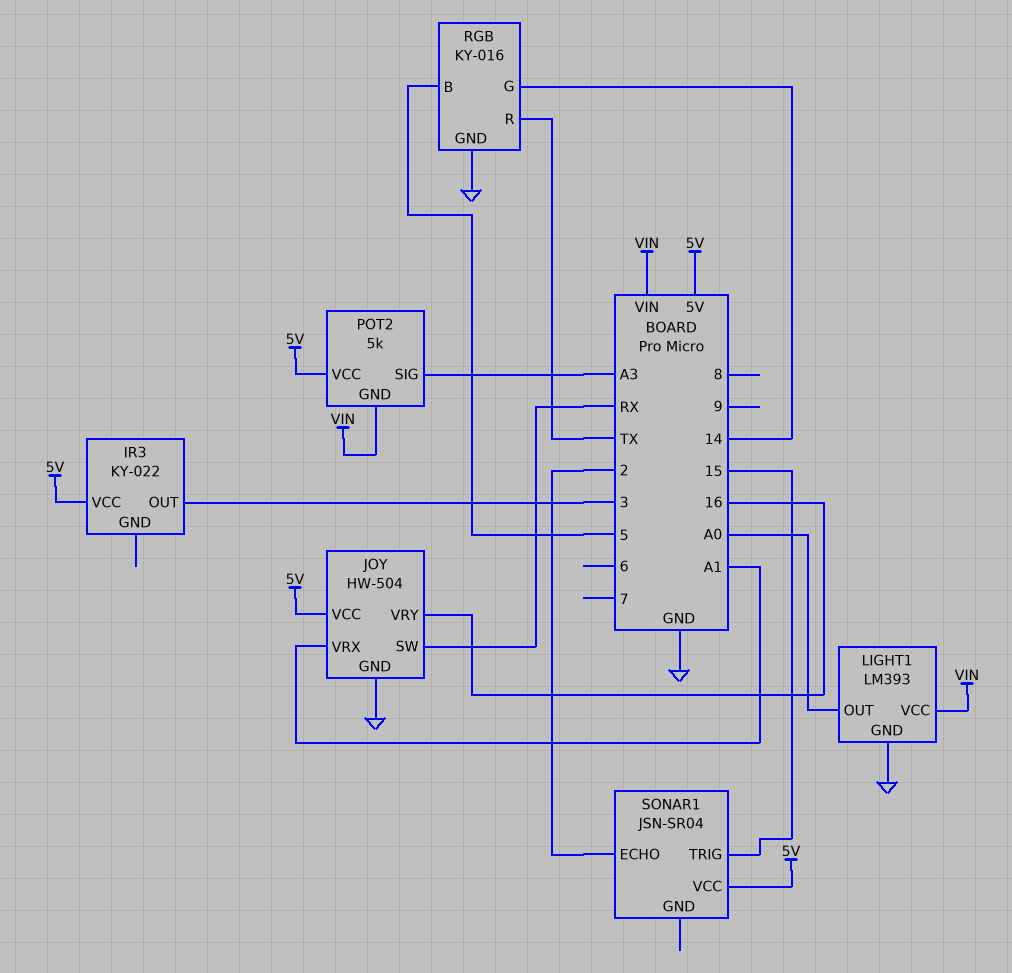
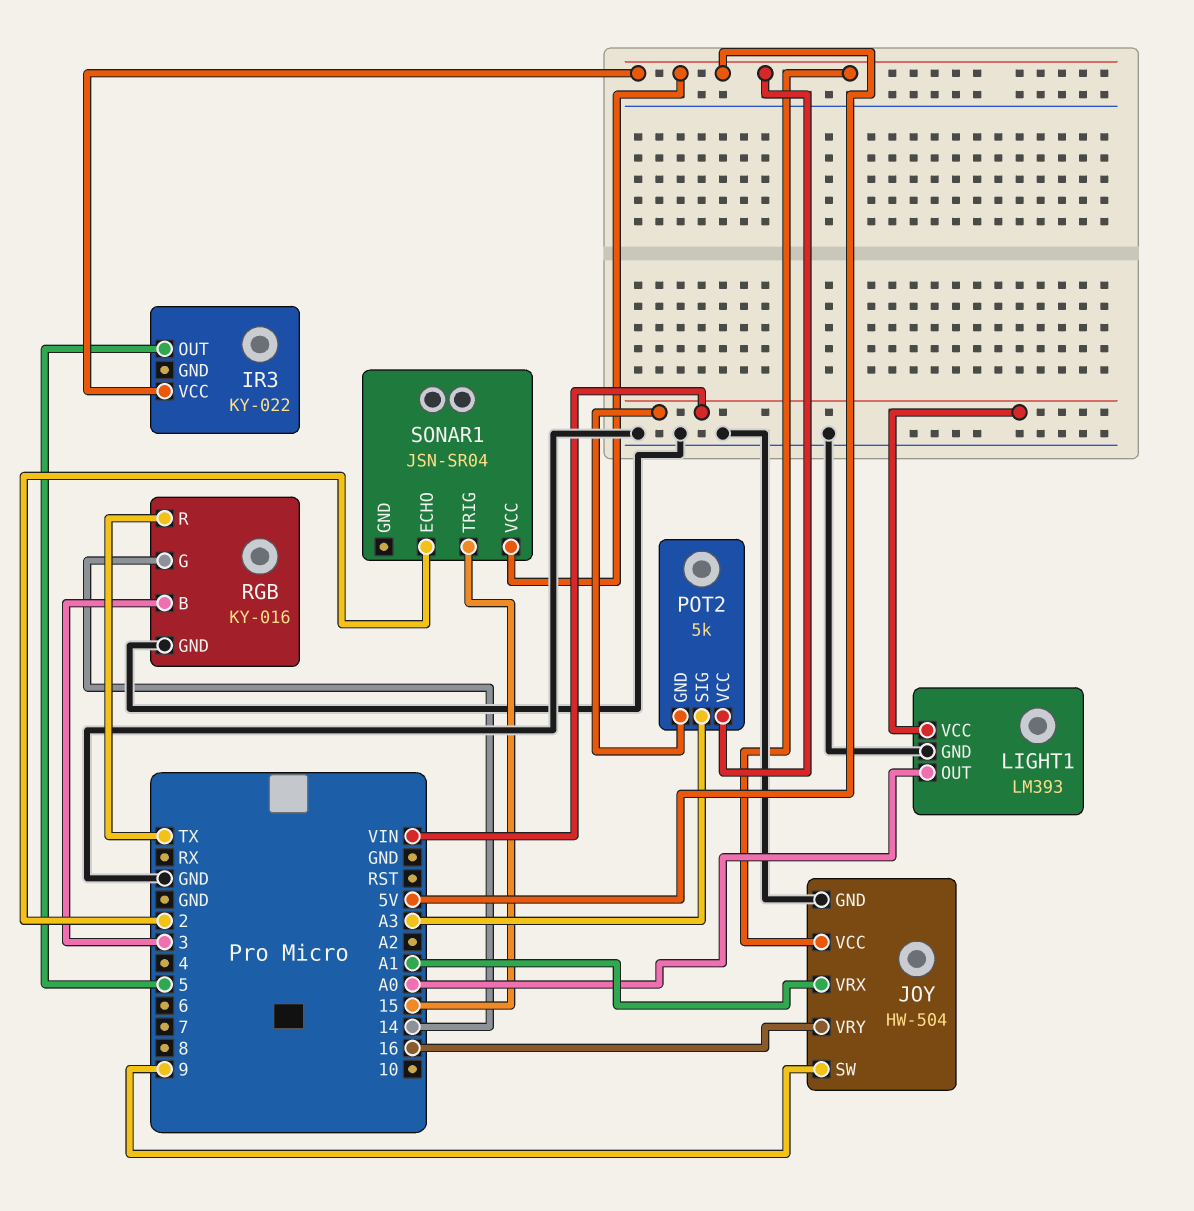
IR3 pin OUT: 3 -> 5
JOY pin SW: RX -> 9
RGB pin B: 5 -> 3

